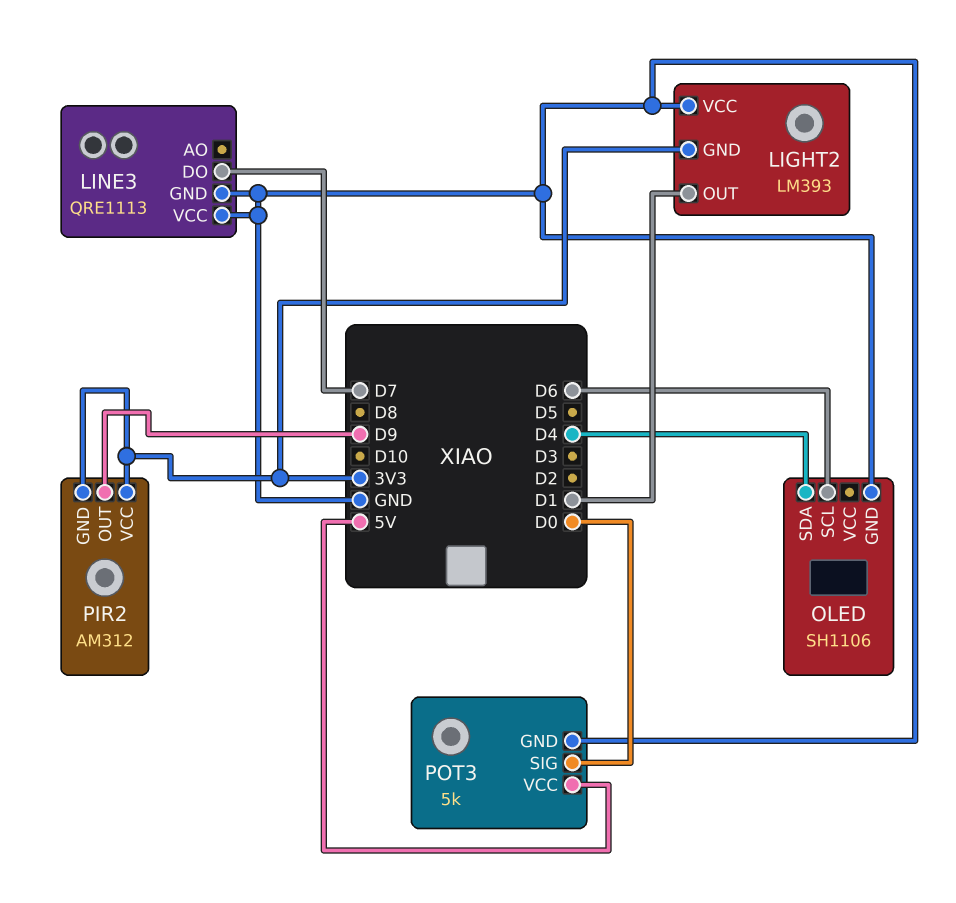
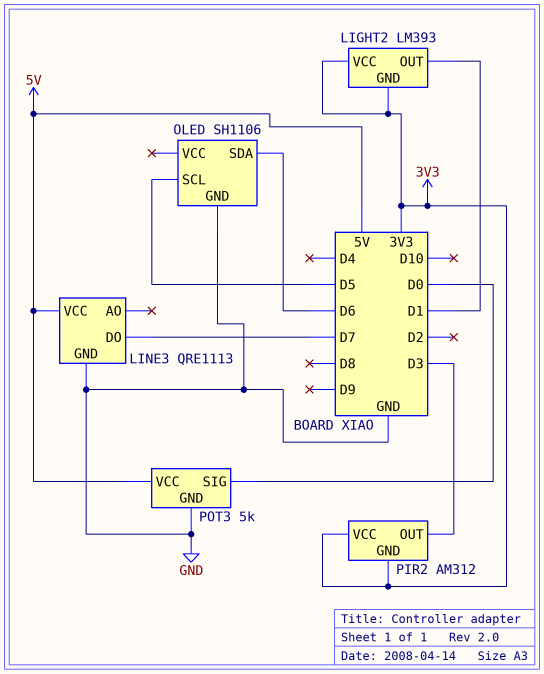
LIGHT2 pin VCC: GND -> 3V3
LINE3 pin VCC: GND -> 5V
OLED pin SCL: D6 -> D5
OLED pin SDA: D4 -> D6
PIR2 pin OUT: D9 -> D3

